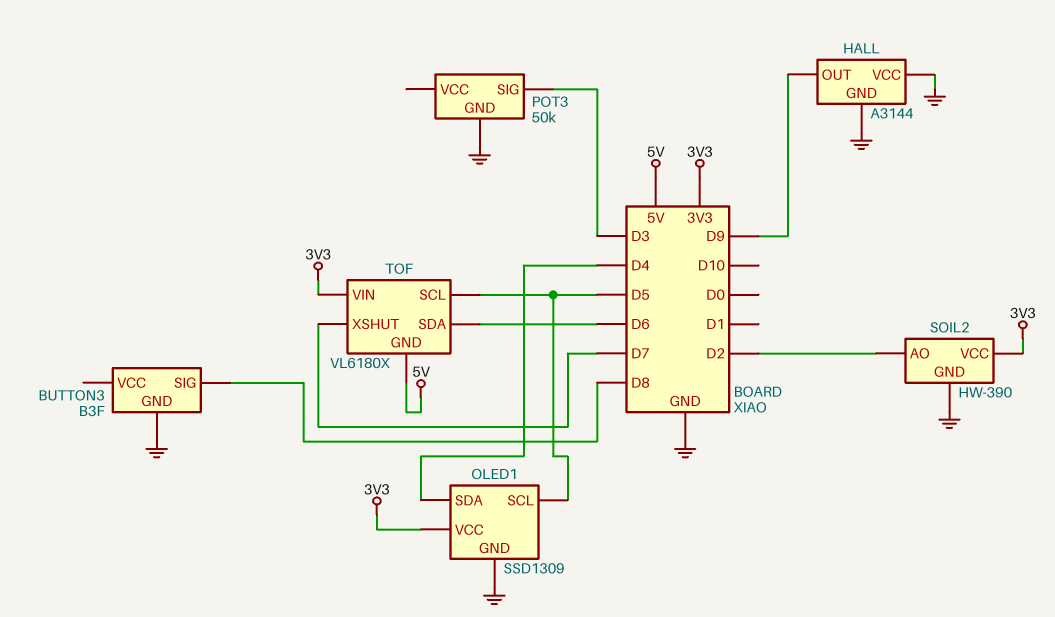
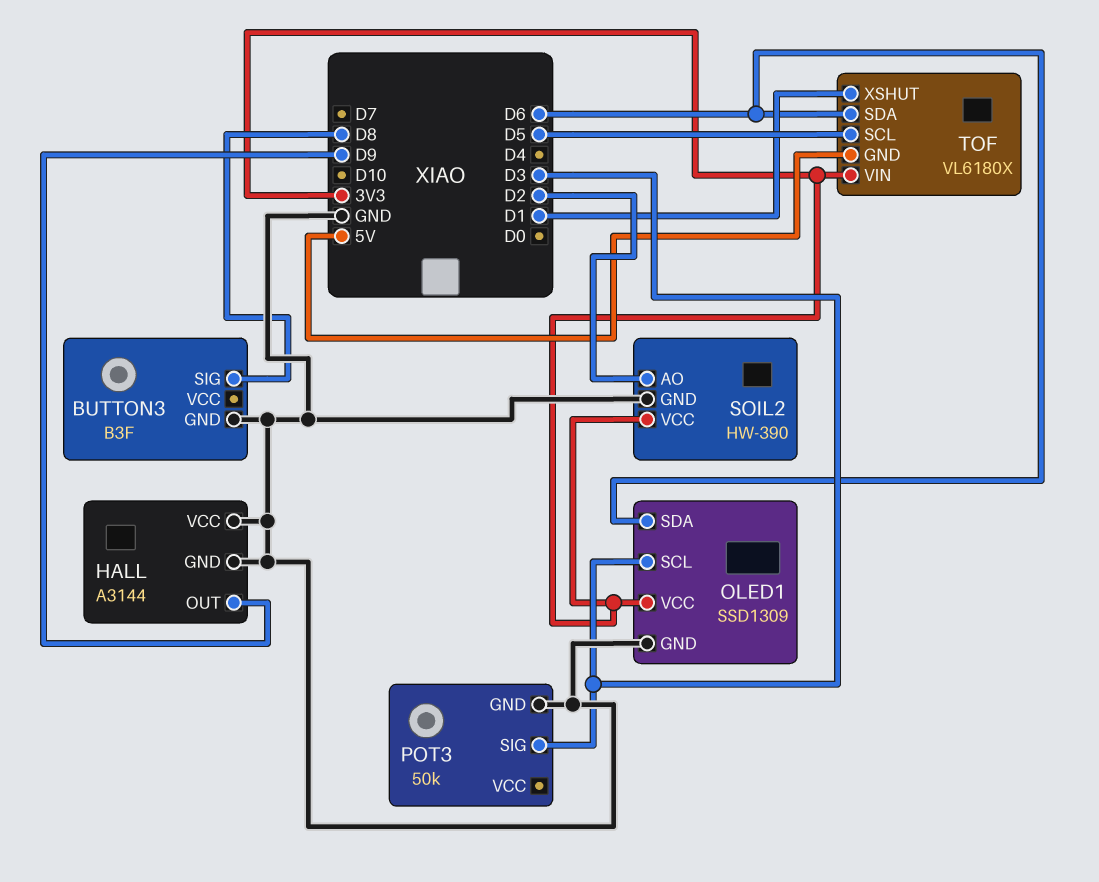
OLED1 pin SCL: D5 -> D3
OLED1 pin SDA: D4 -> D6
TOF pin XSHUT: D7 -> D1

